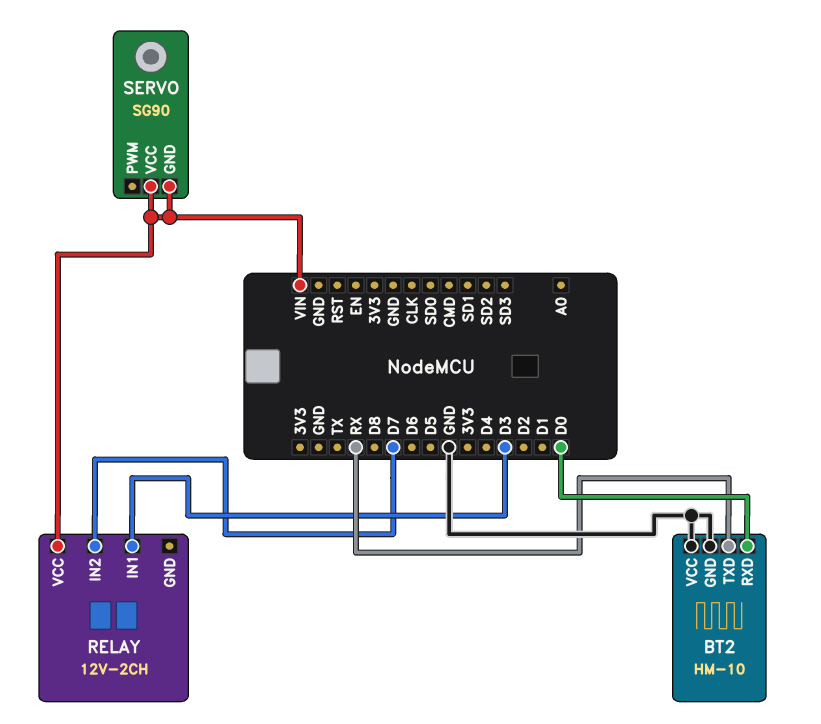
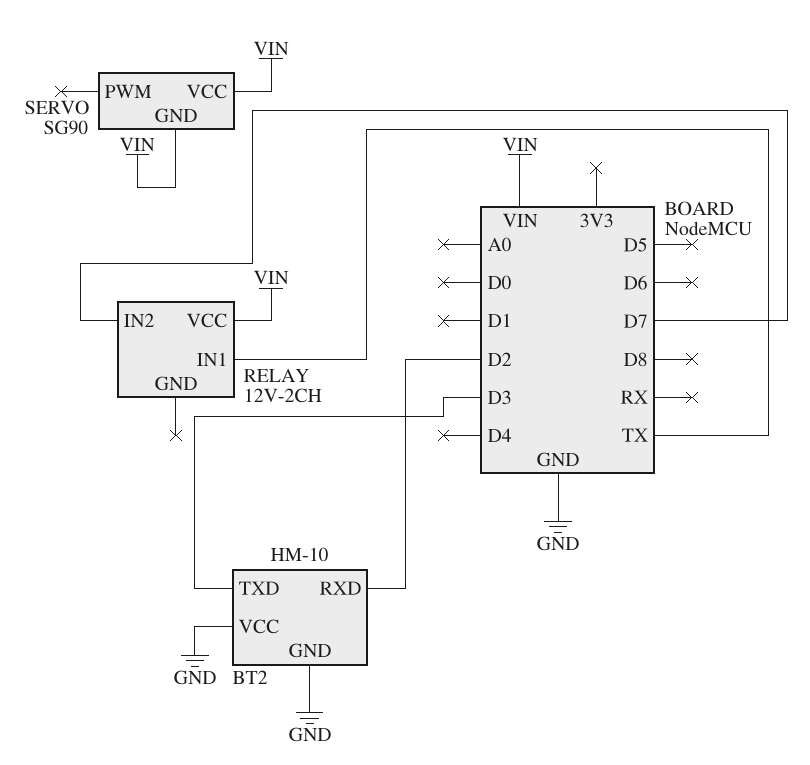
BT2 pin RXD: D0 -> D2
BT2 pin TXD: RX -> D3
RELAY pin IN1: D3 -> TX

